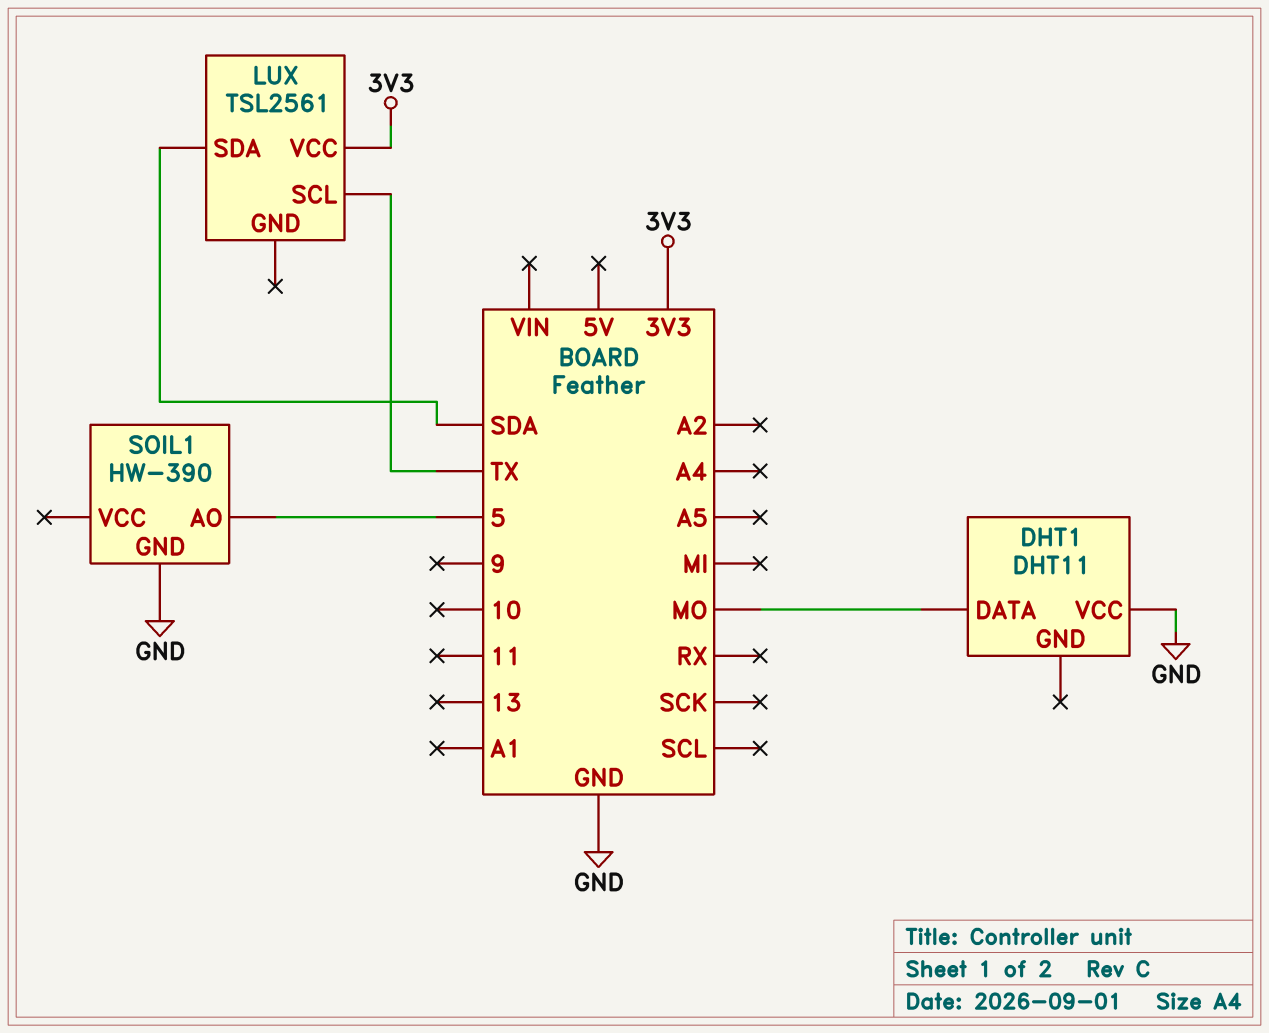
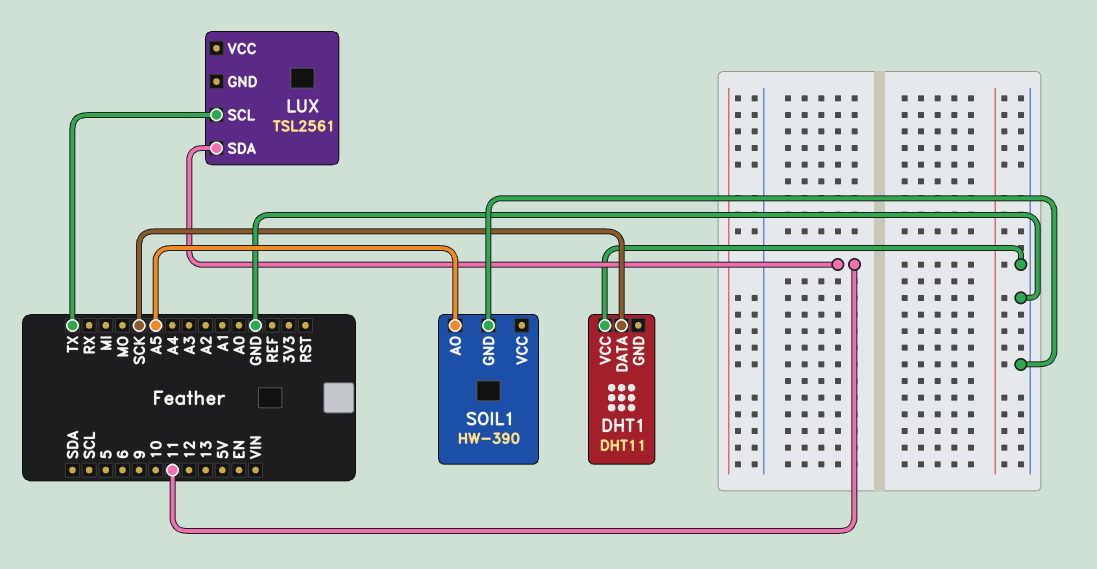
DHT1 pin DATA: MO -> SCK
LUX pin SDA: SDA -> 11
LUX pin VCC: 3V3 -> none
SOIL1 pin AO: 5 -> A5

